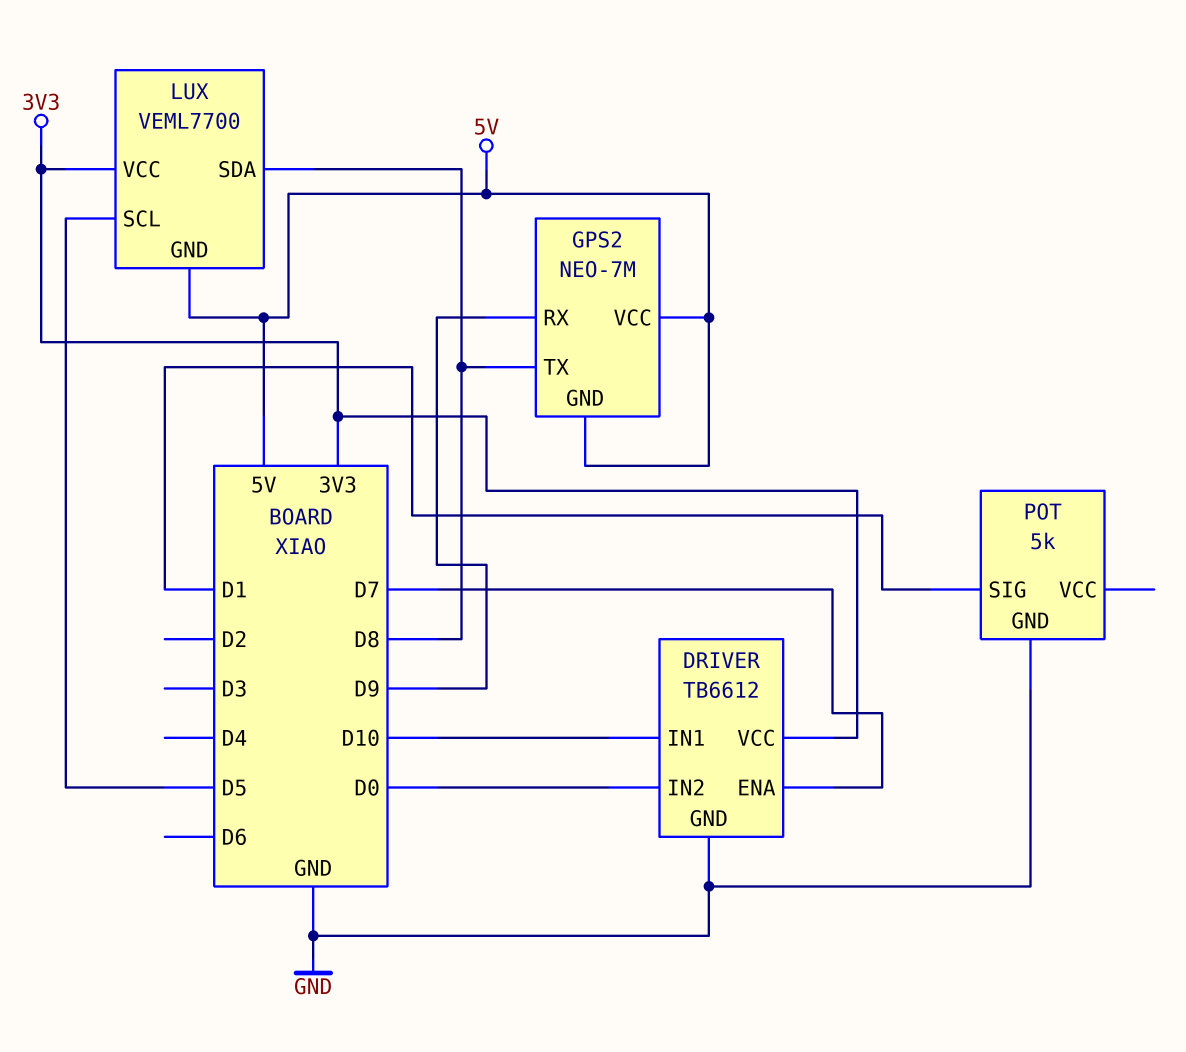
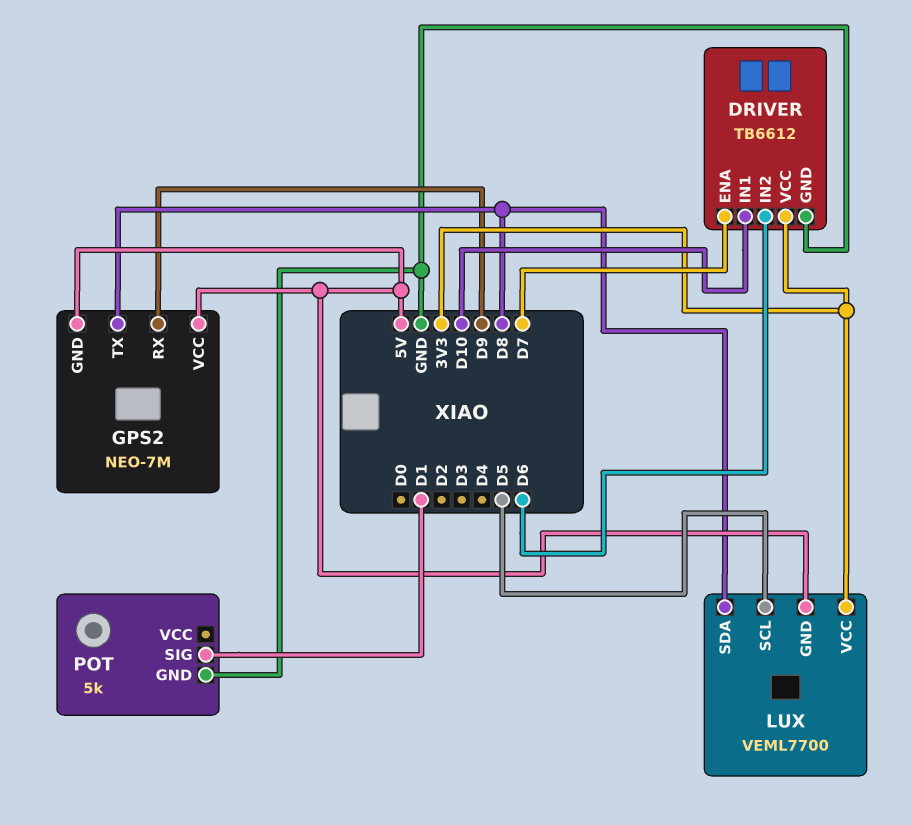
DRIVER pin IN2: D0 -> D6

